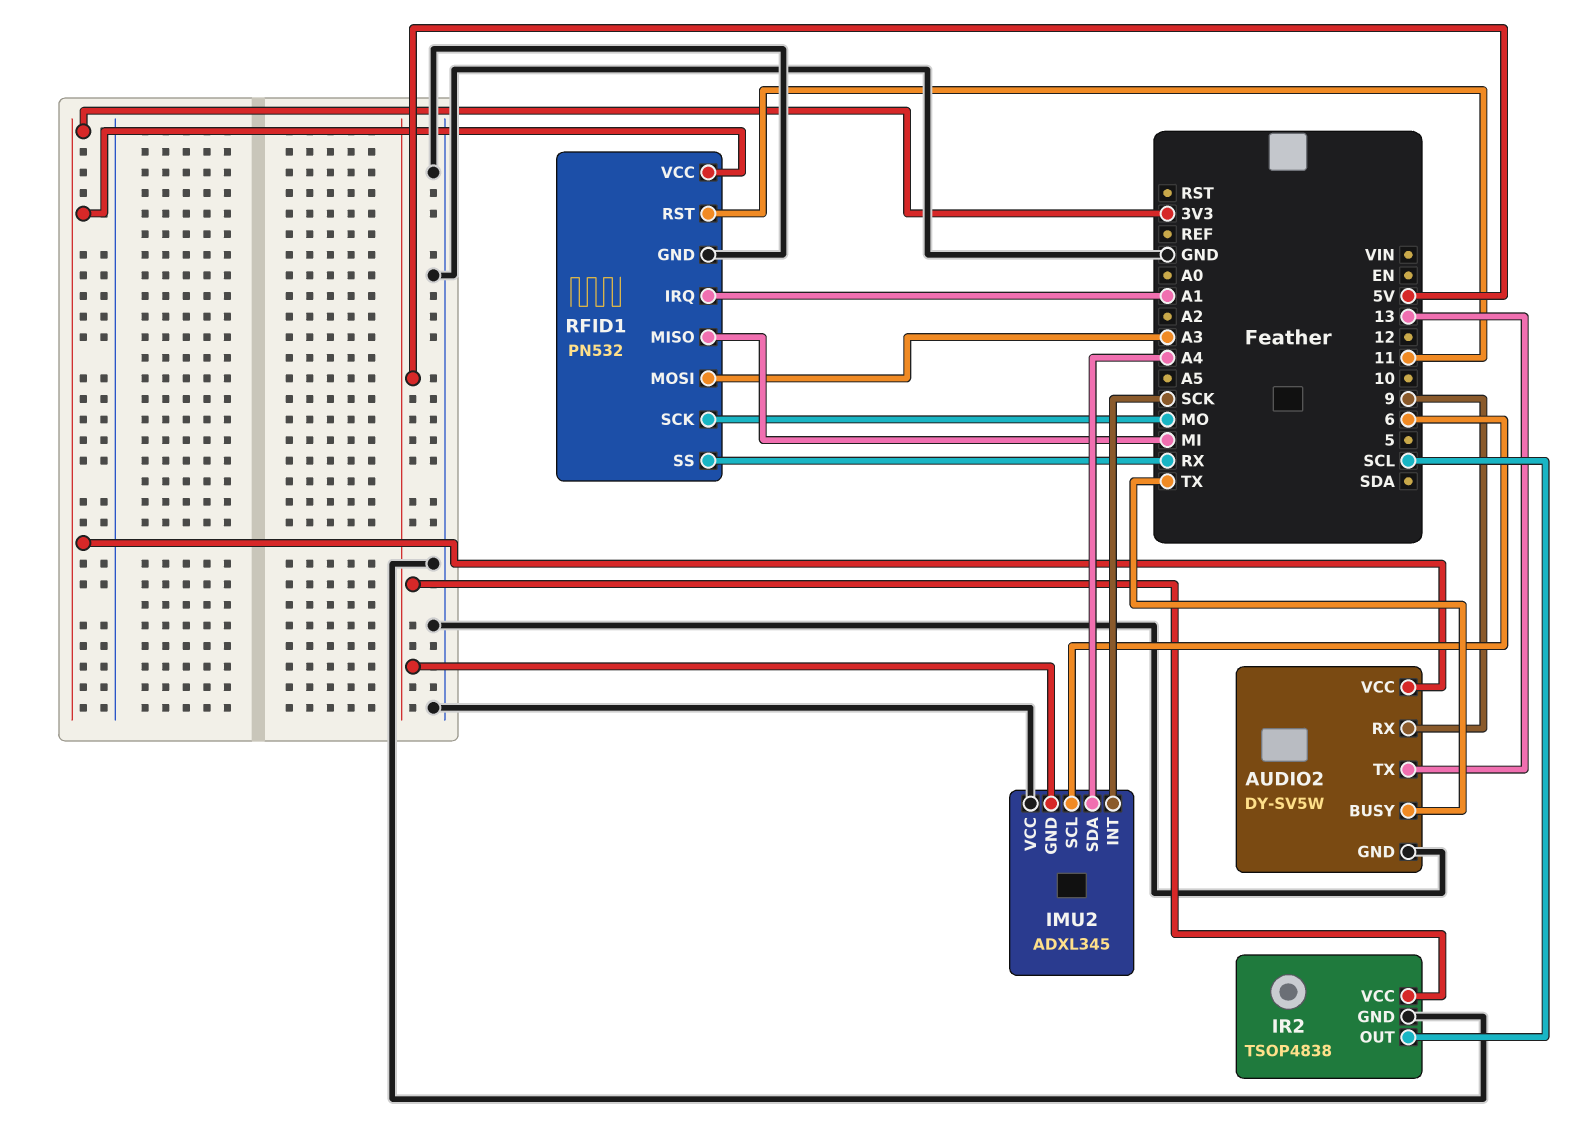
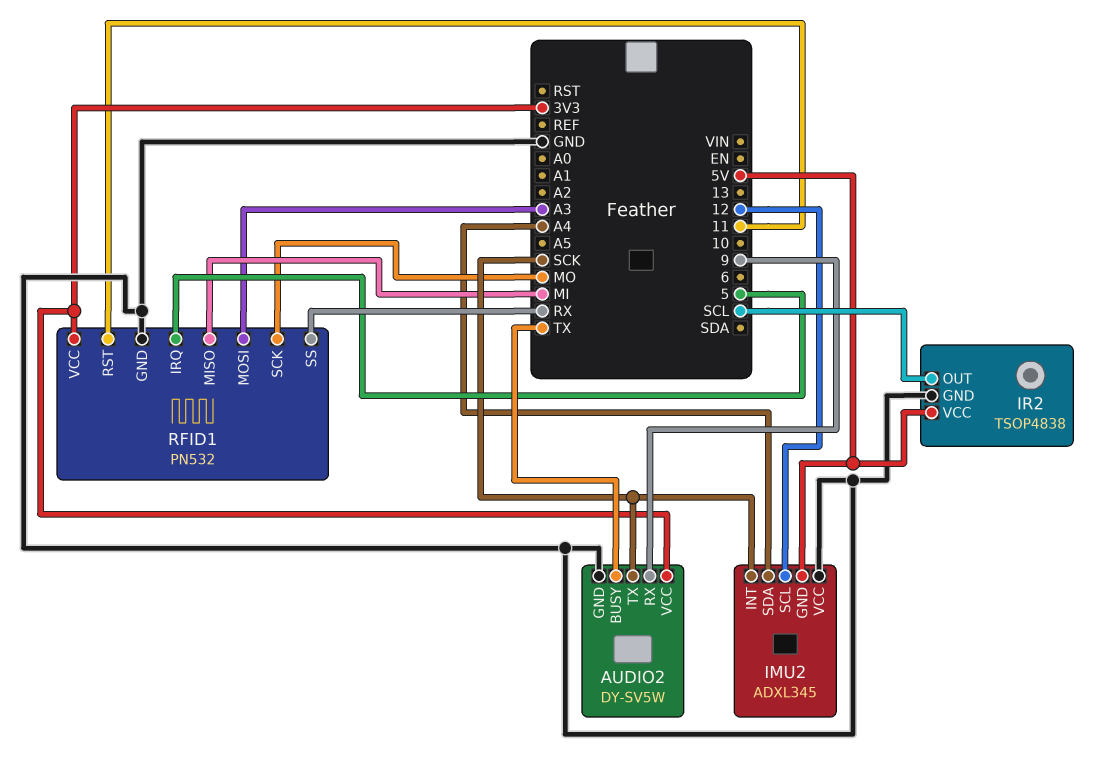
AUDIO2 pin TX: 13 -> SCK
IMU2 pin SCL: 6 -> 12
RFID1 pin IRQ: A1 -> 5

